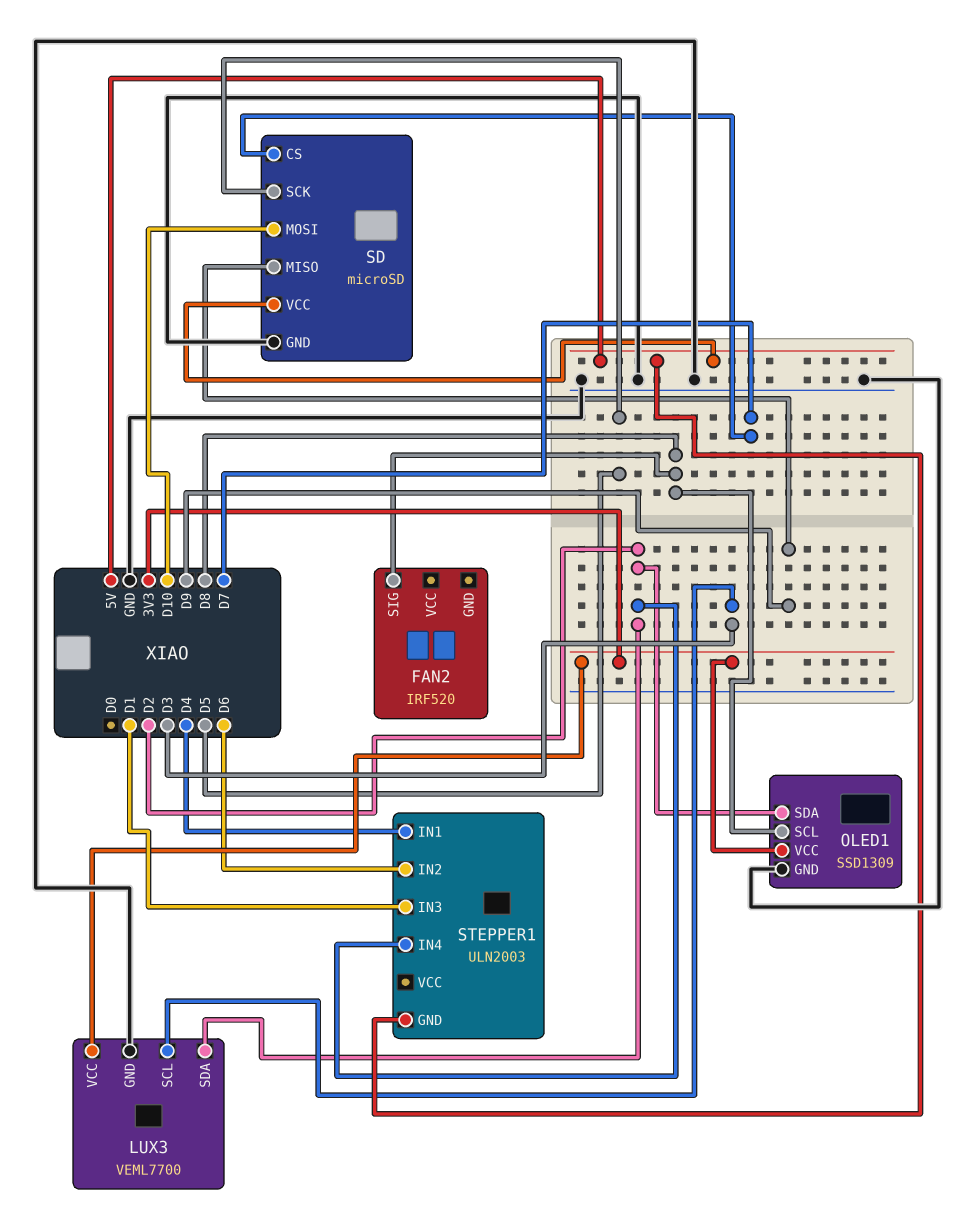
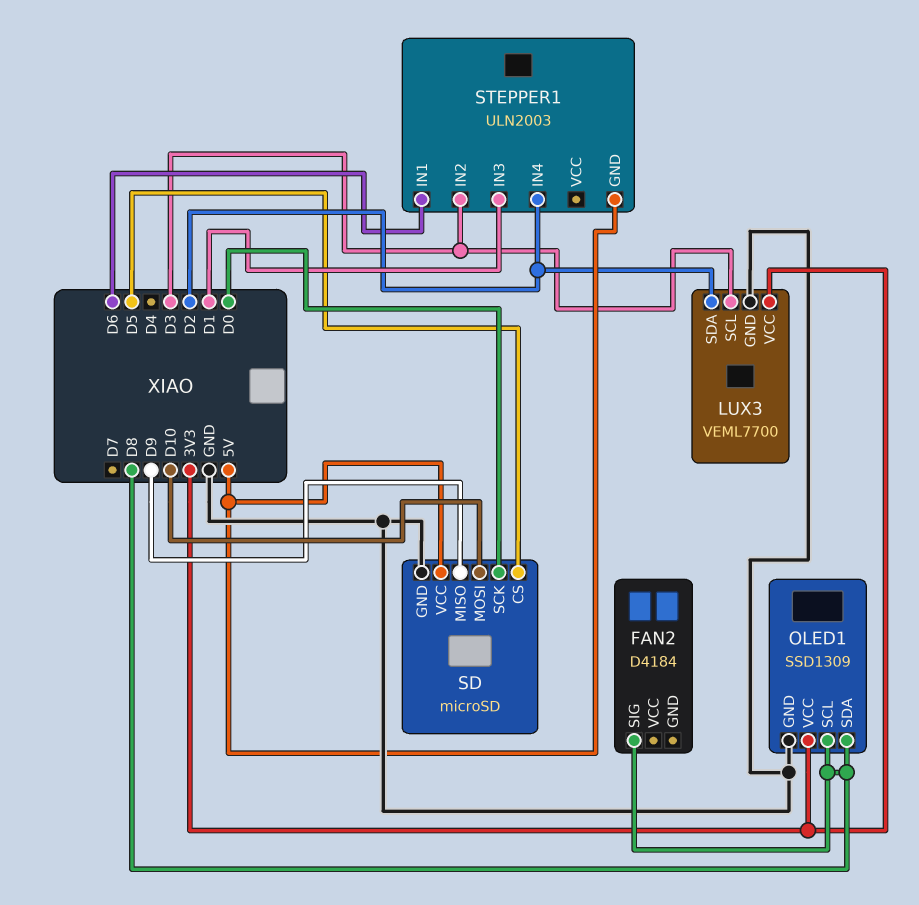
FAN2: IRF520 -> D4184
OLED1 pin SDA: D2 -> D8
SD pin CS: D7 -> D5
SD pin SCK: D5 -> D0
STEPPER1 pin IN1: D4 -> D6
STEPPER1 pin IN2: D6 -> D3

